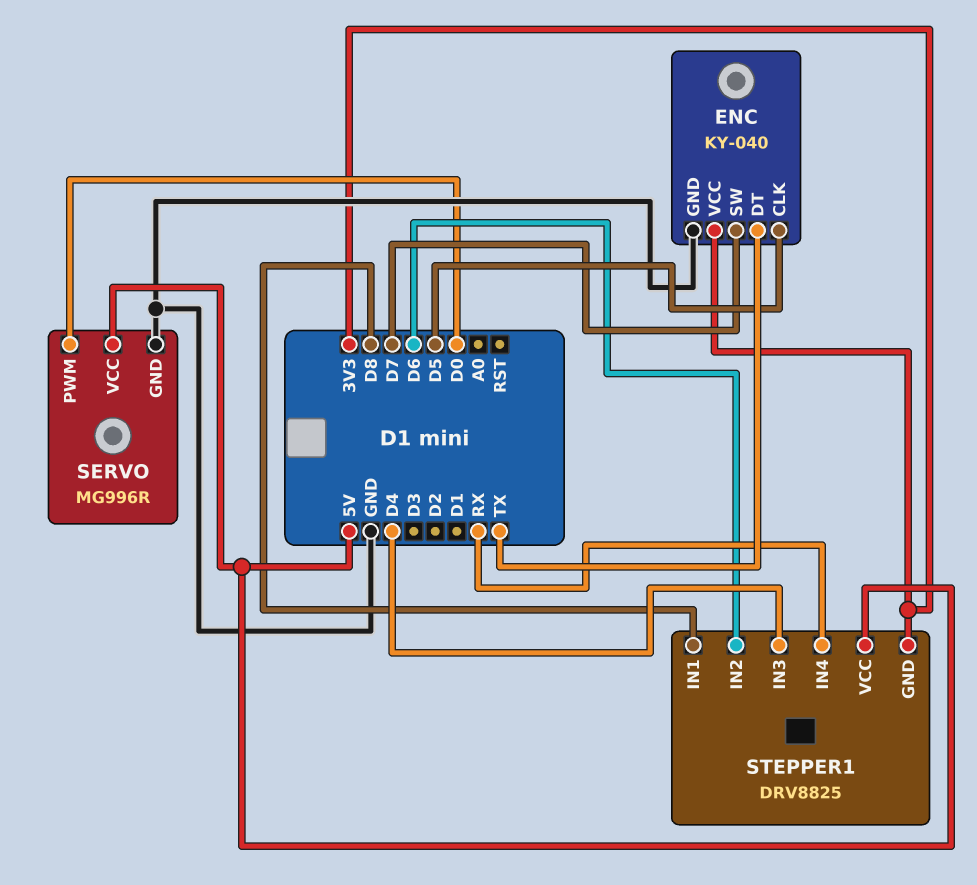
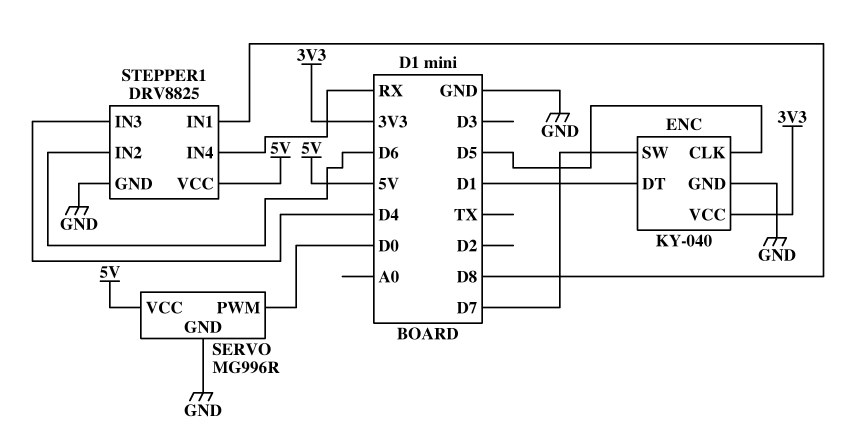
ENC pin DT: TX -> D1
STEPPER1 pin GND: 3V3 -> GND

